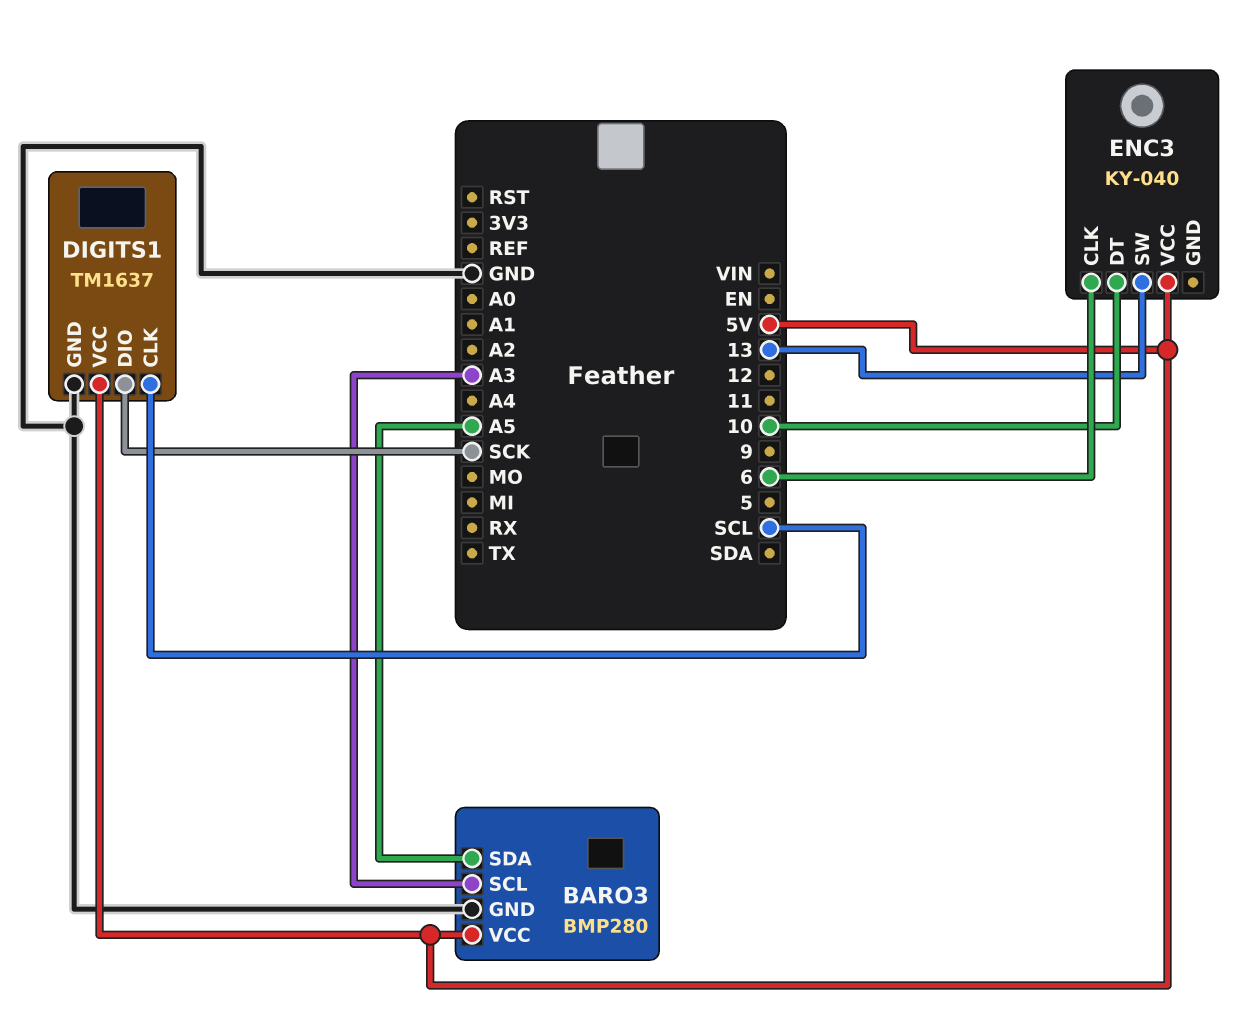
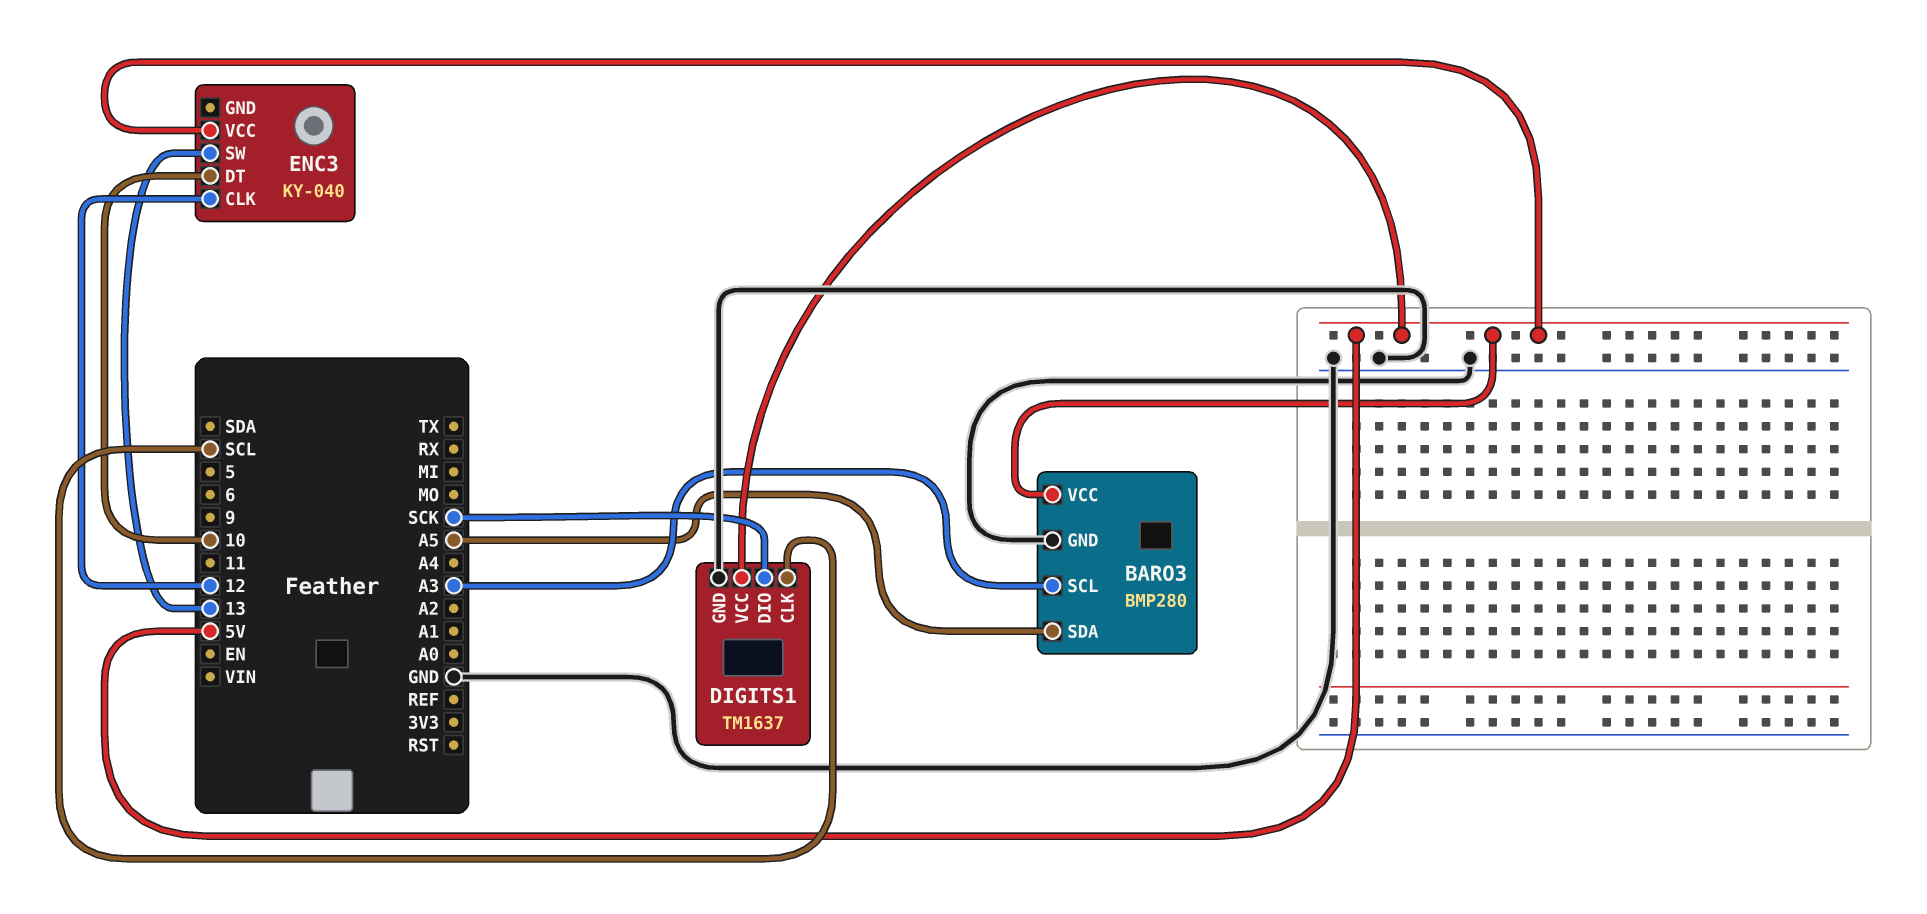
ENC3 pin CLK: 6 -> 12

